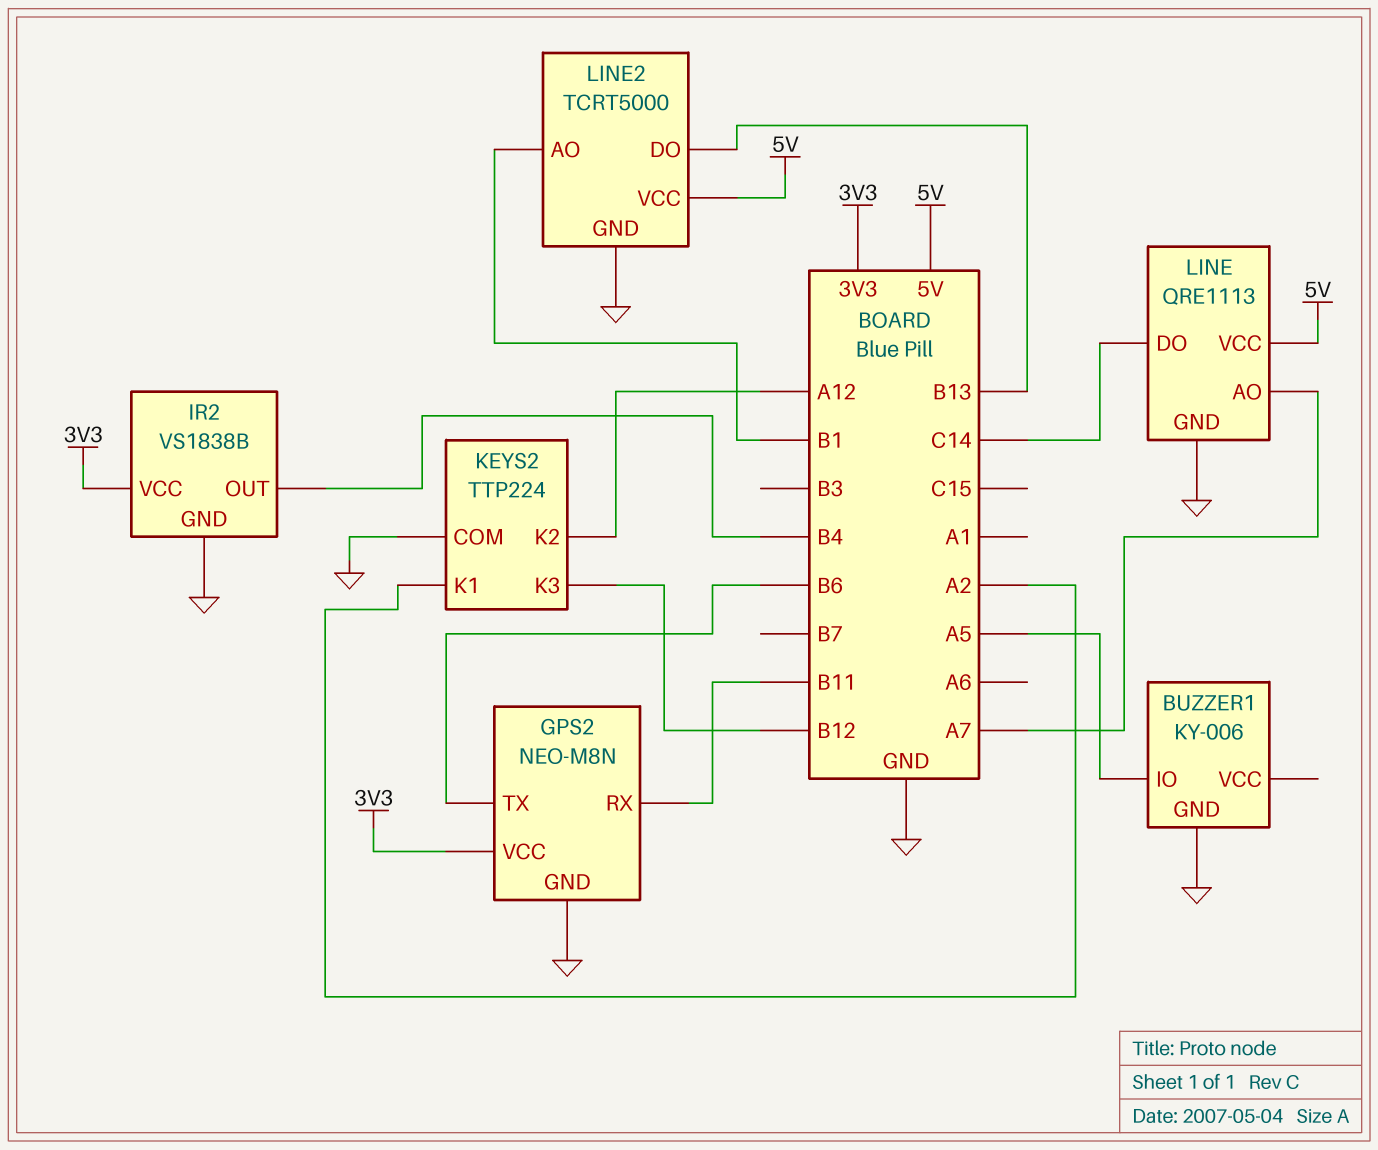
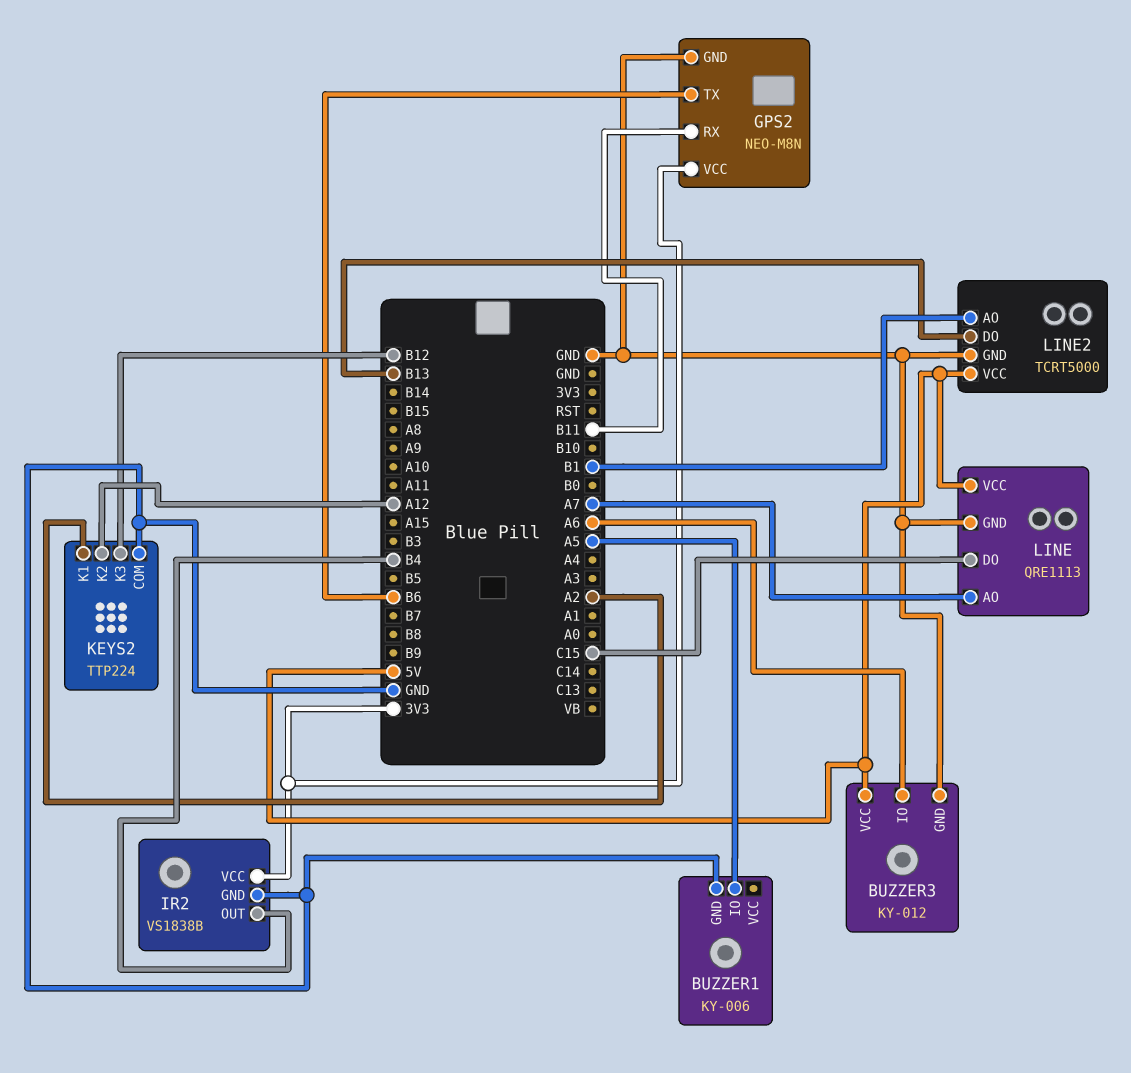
BUZZER3: none -> KY-012
BUZZER3 pin GND: none -> GND
BUZZER3 pin IO: none -> A6
BUZZER3 pin VCC: none -> 5V
LINE pin DO: C14 -> C15

